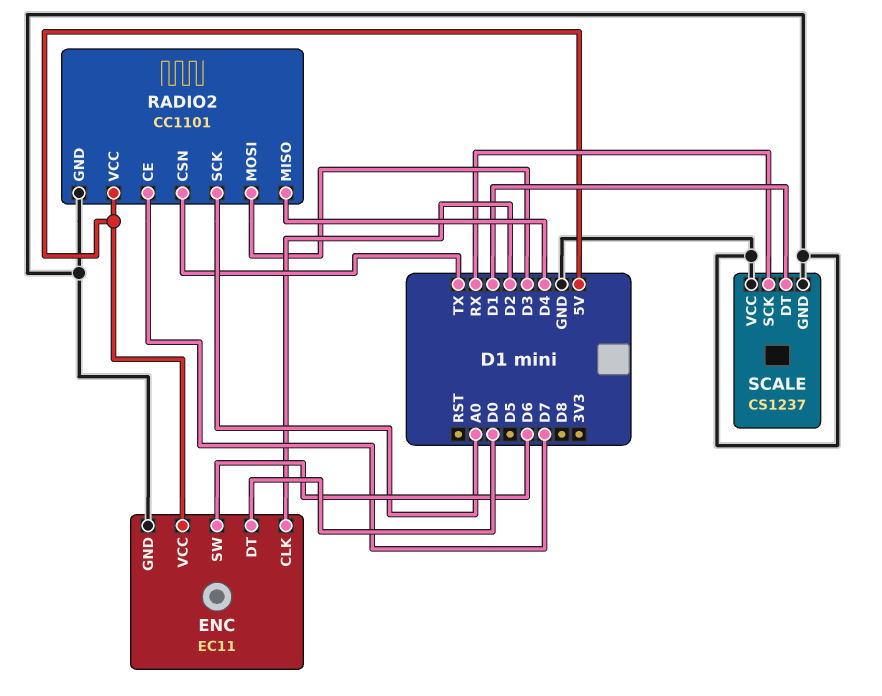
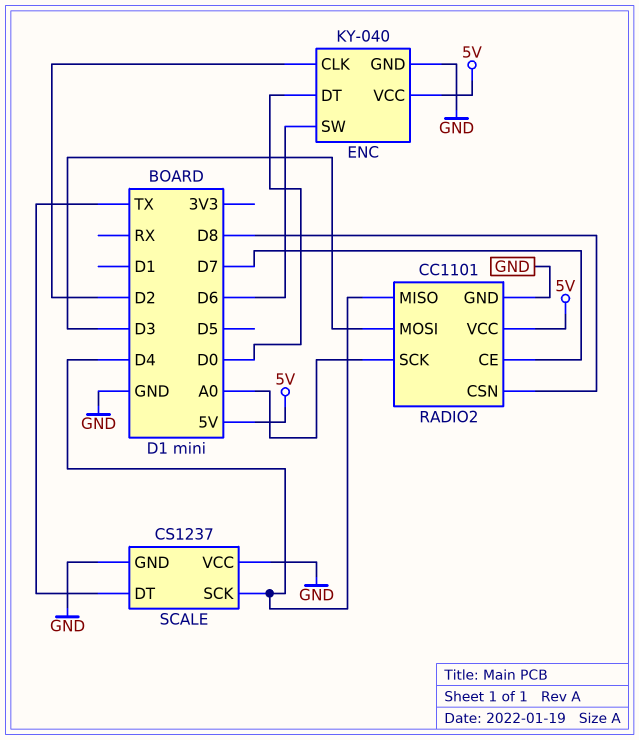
ENC: EC11 -> KY-040
RADIO2 pin CSN: TX -> D8
SCALE pin DT: D1 -> TX
SCALE pin SCK: RX -> D4

